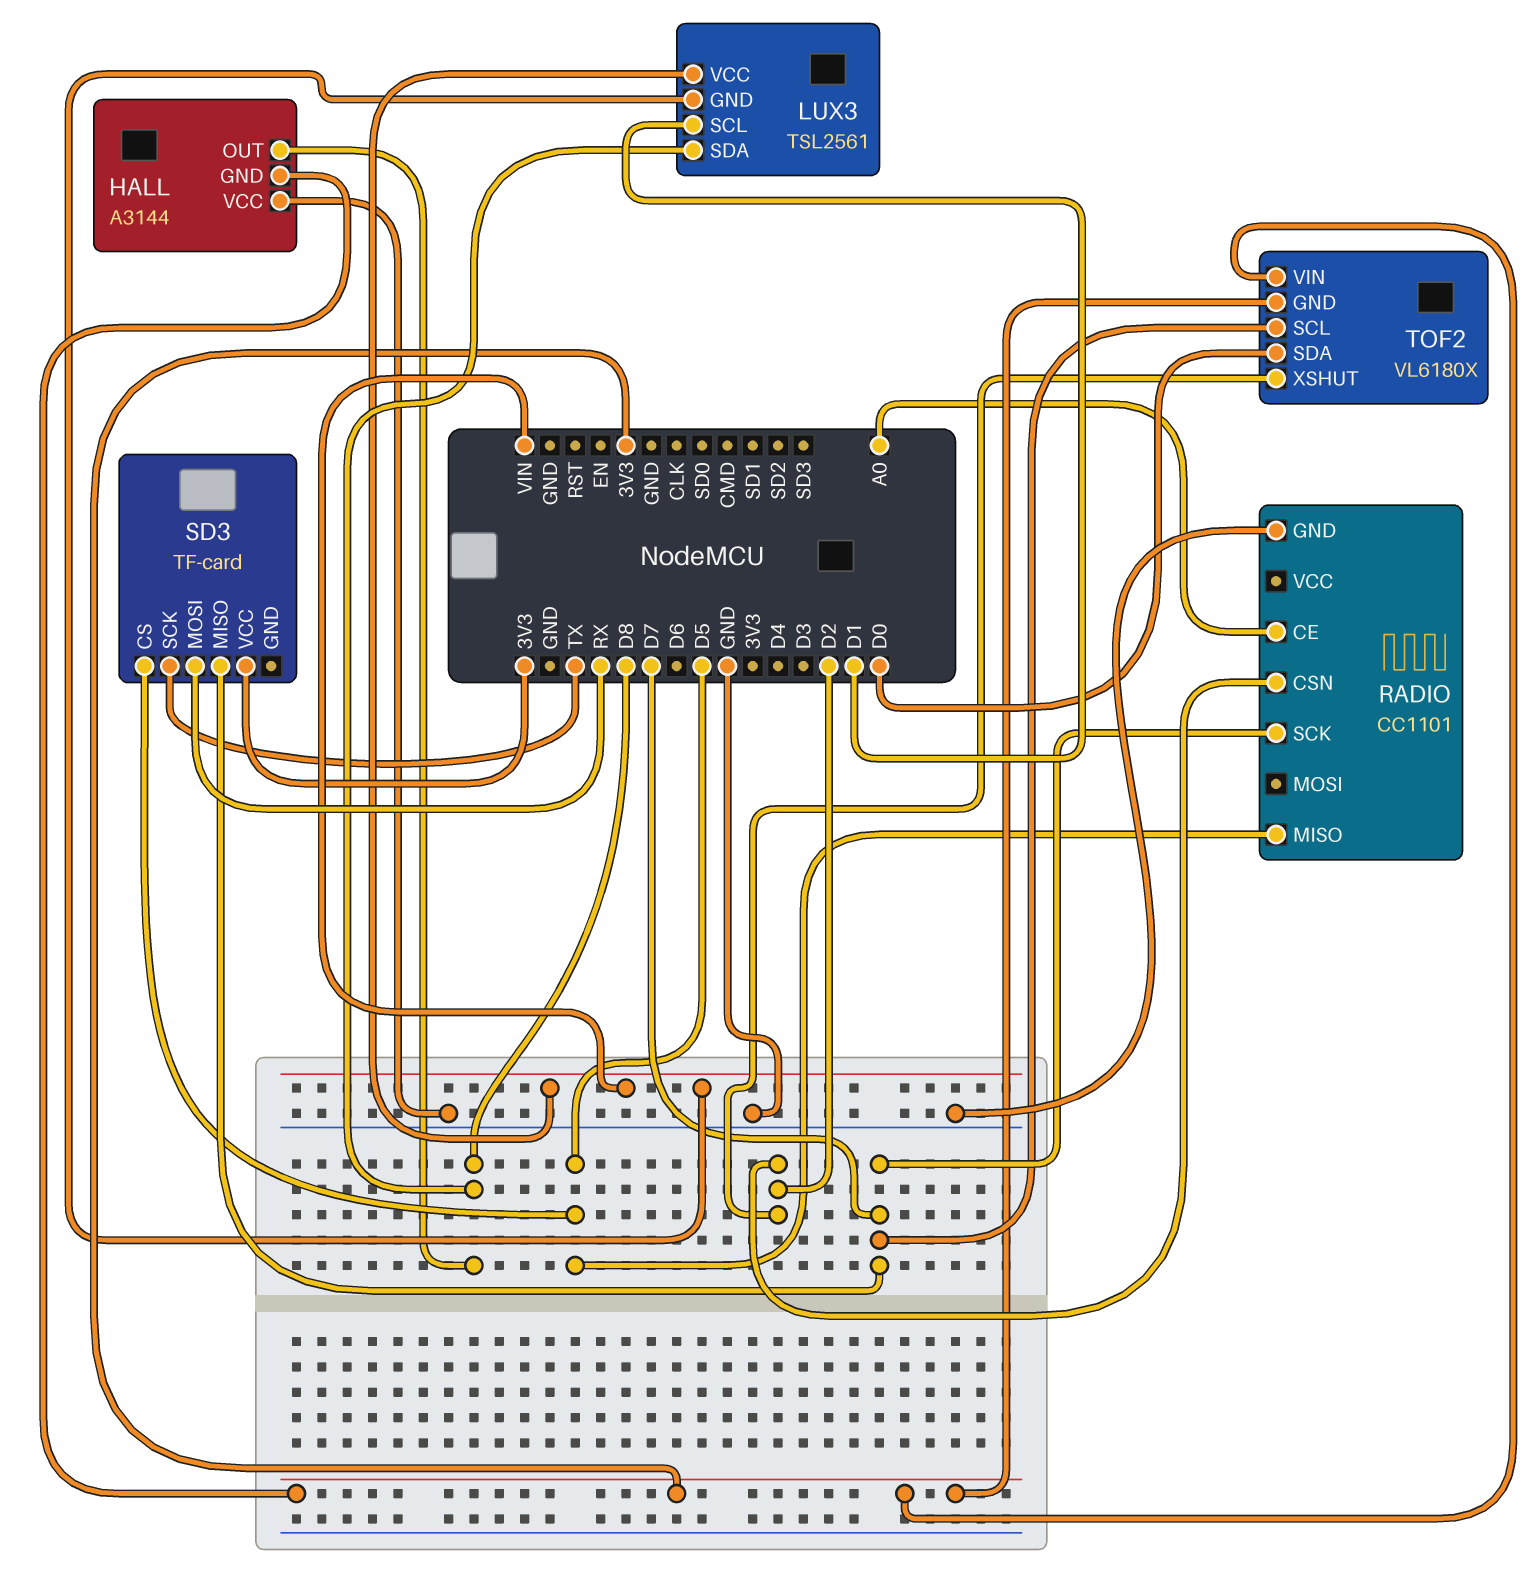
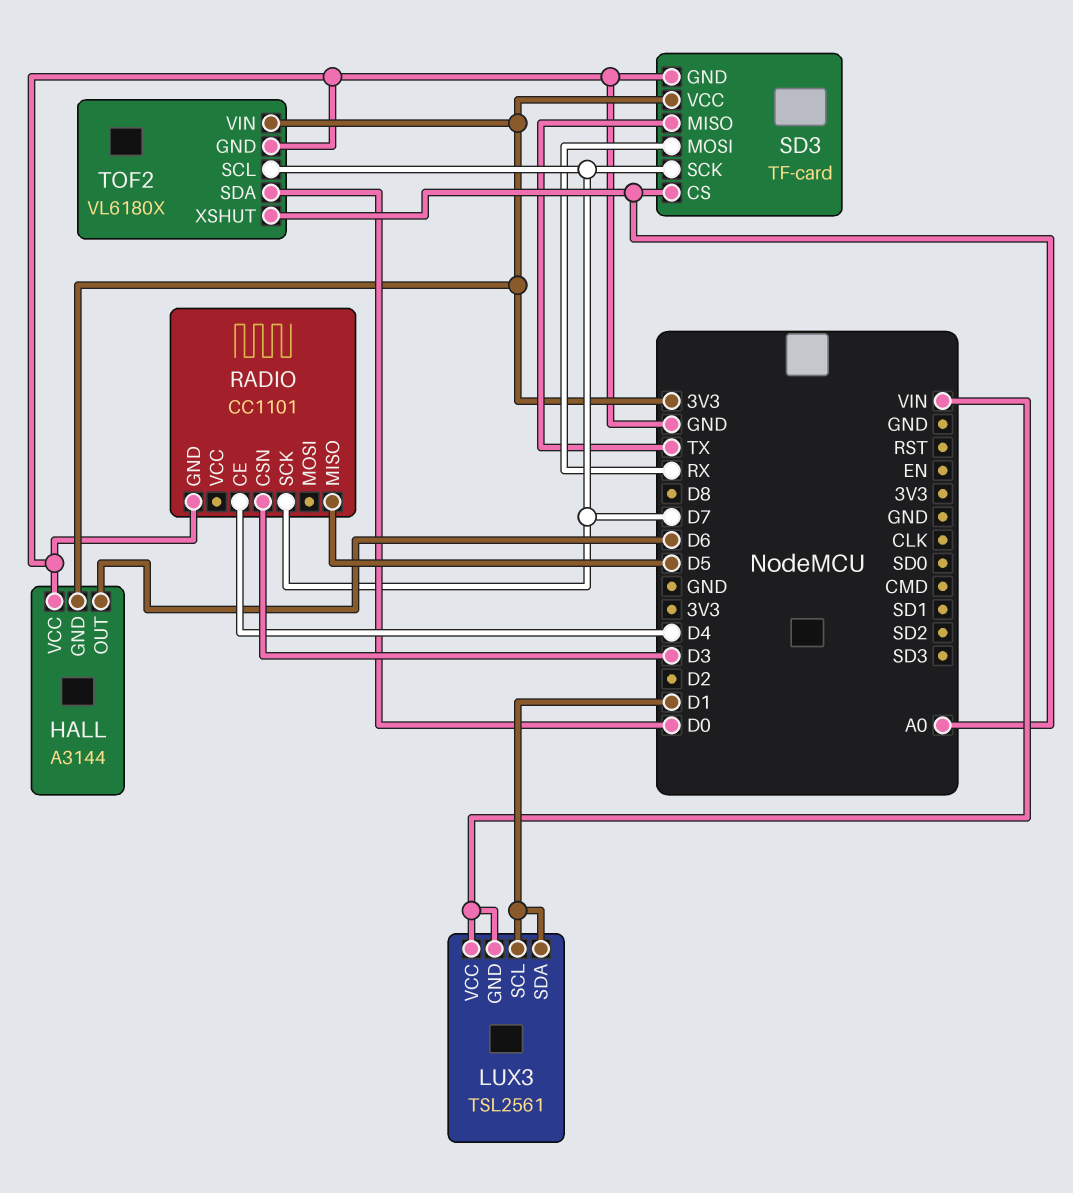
HALL pin OUT: D8 -> D6
LUX3 pin SDA: D8 -> D1
RADIO pin CE: A0 -> D4
RADIO pin CSN: D2 -> D3
SD3 pin CS: D5 -> A0
SD3 pin GND: none -> GND
SD3 pin MISO: D7 -> TX
SD3 pin SCK: TX -> D7
TOF2 pin GND: 3V3 -> GND
TOF2 pin XSHUT: D2 -> A0

